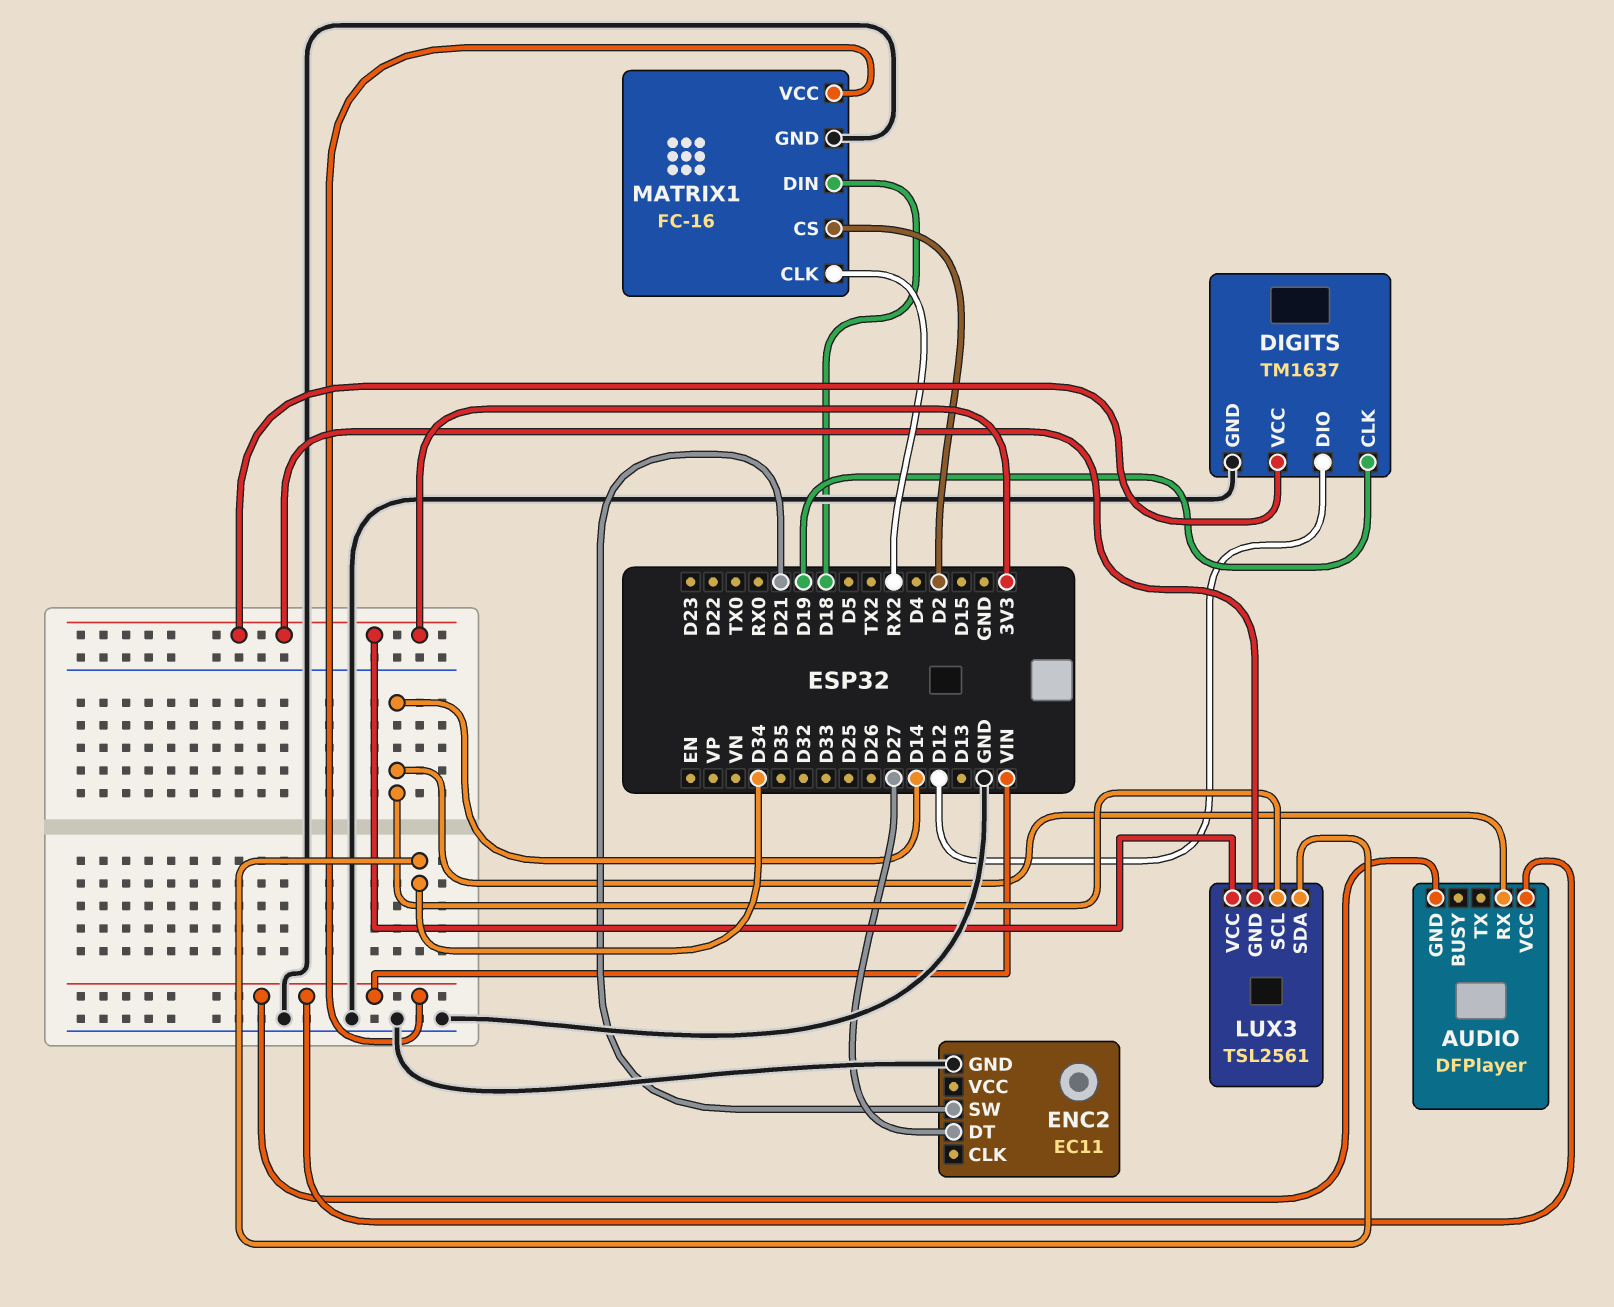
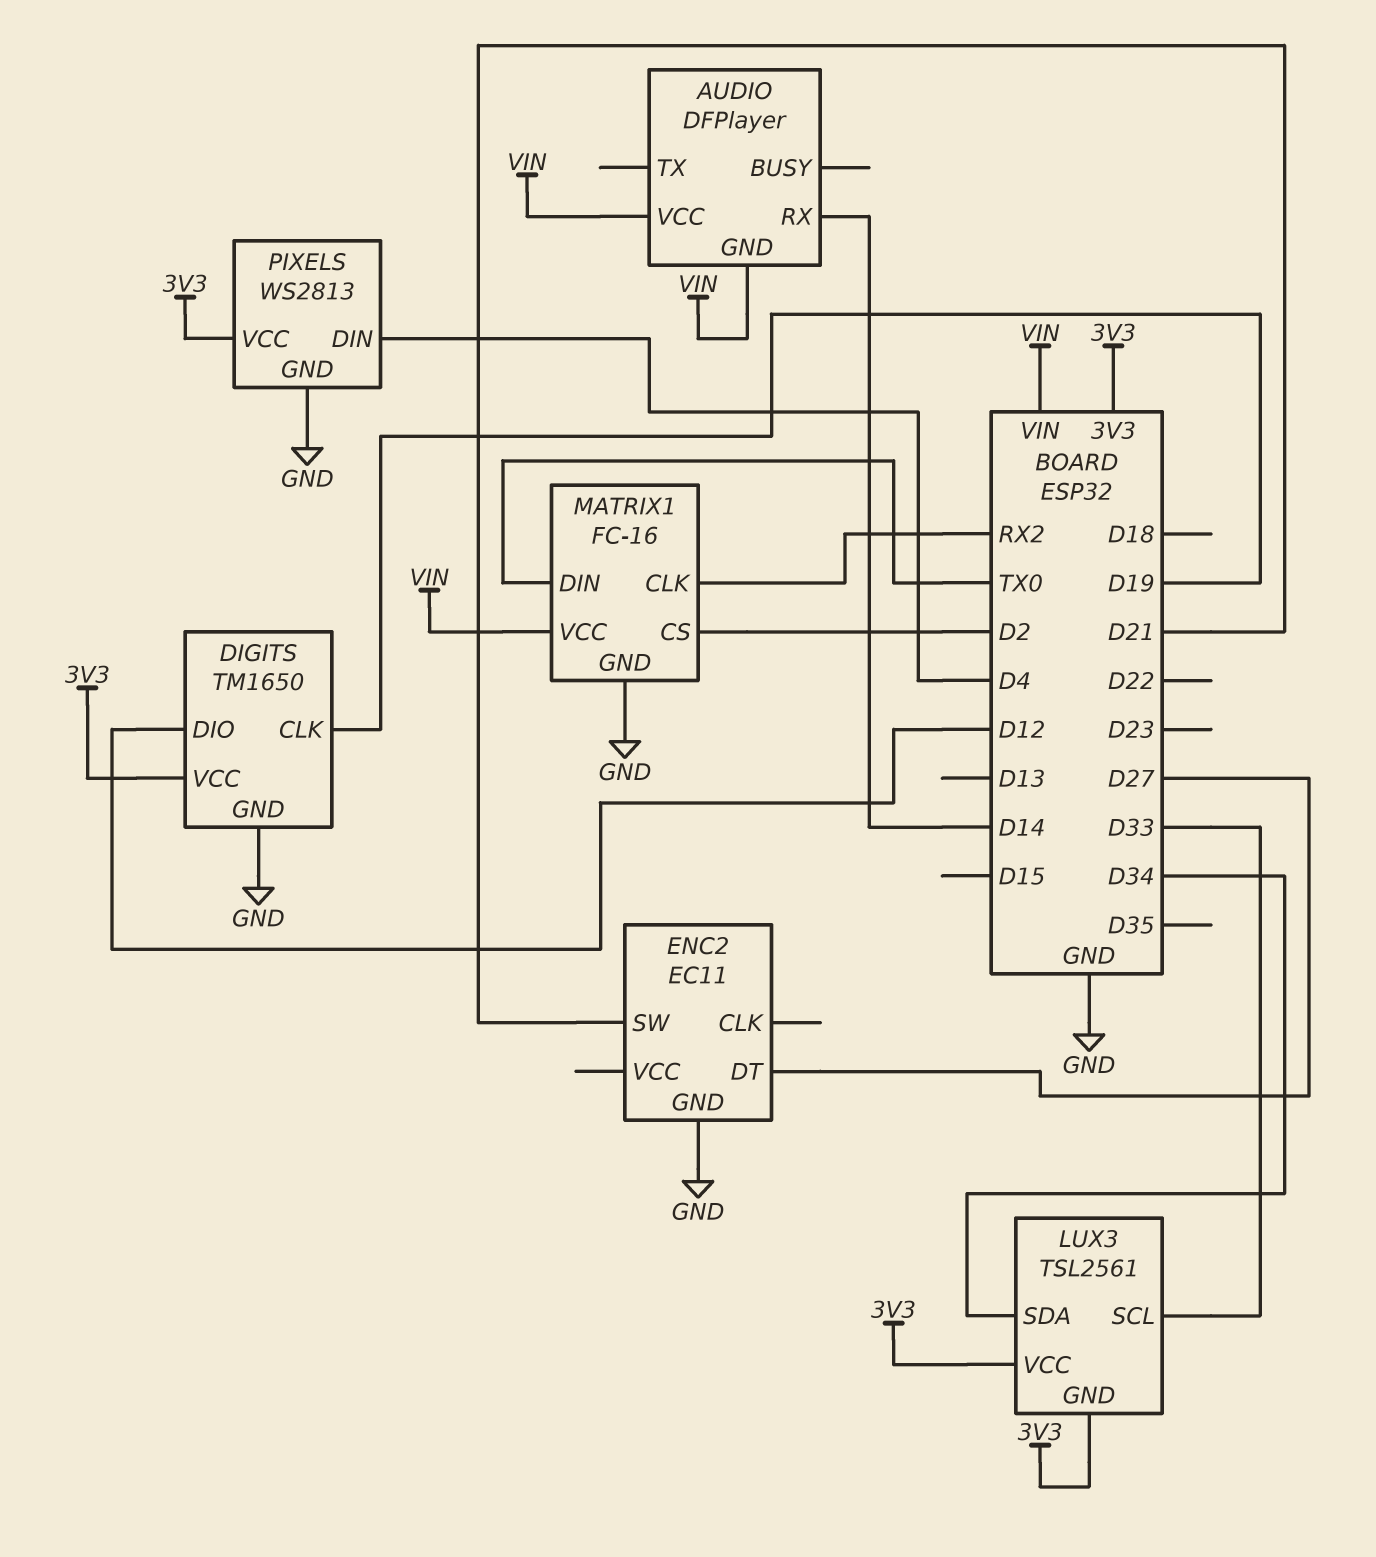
DIGITS: TM1637 -> TM1650
LUX3 pin SCL: D14 -> D33
MATRIX1 pin DIN: D18 -> TX0
PIXELS: none -> WS2813
PIXELS pin DIN: none -> D4
PIXELS pin GND: none -> GND
PIXELS pin VCC: none -> 3V3

